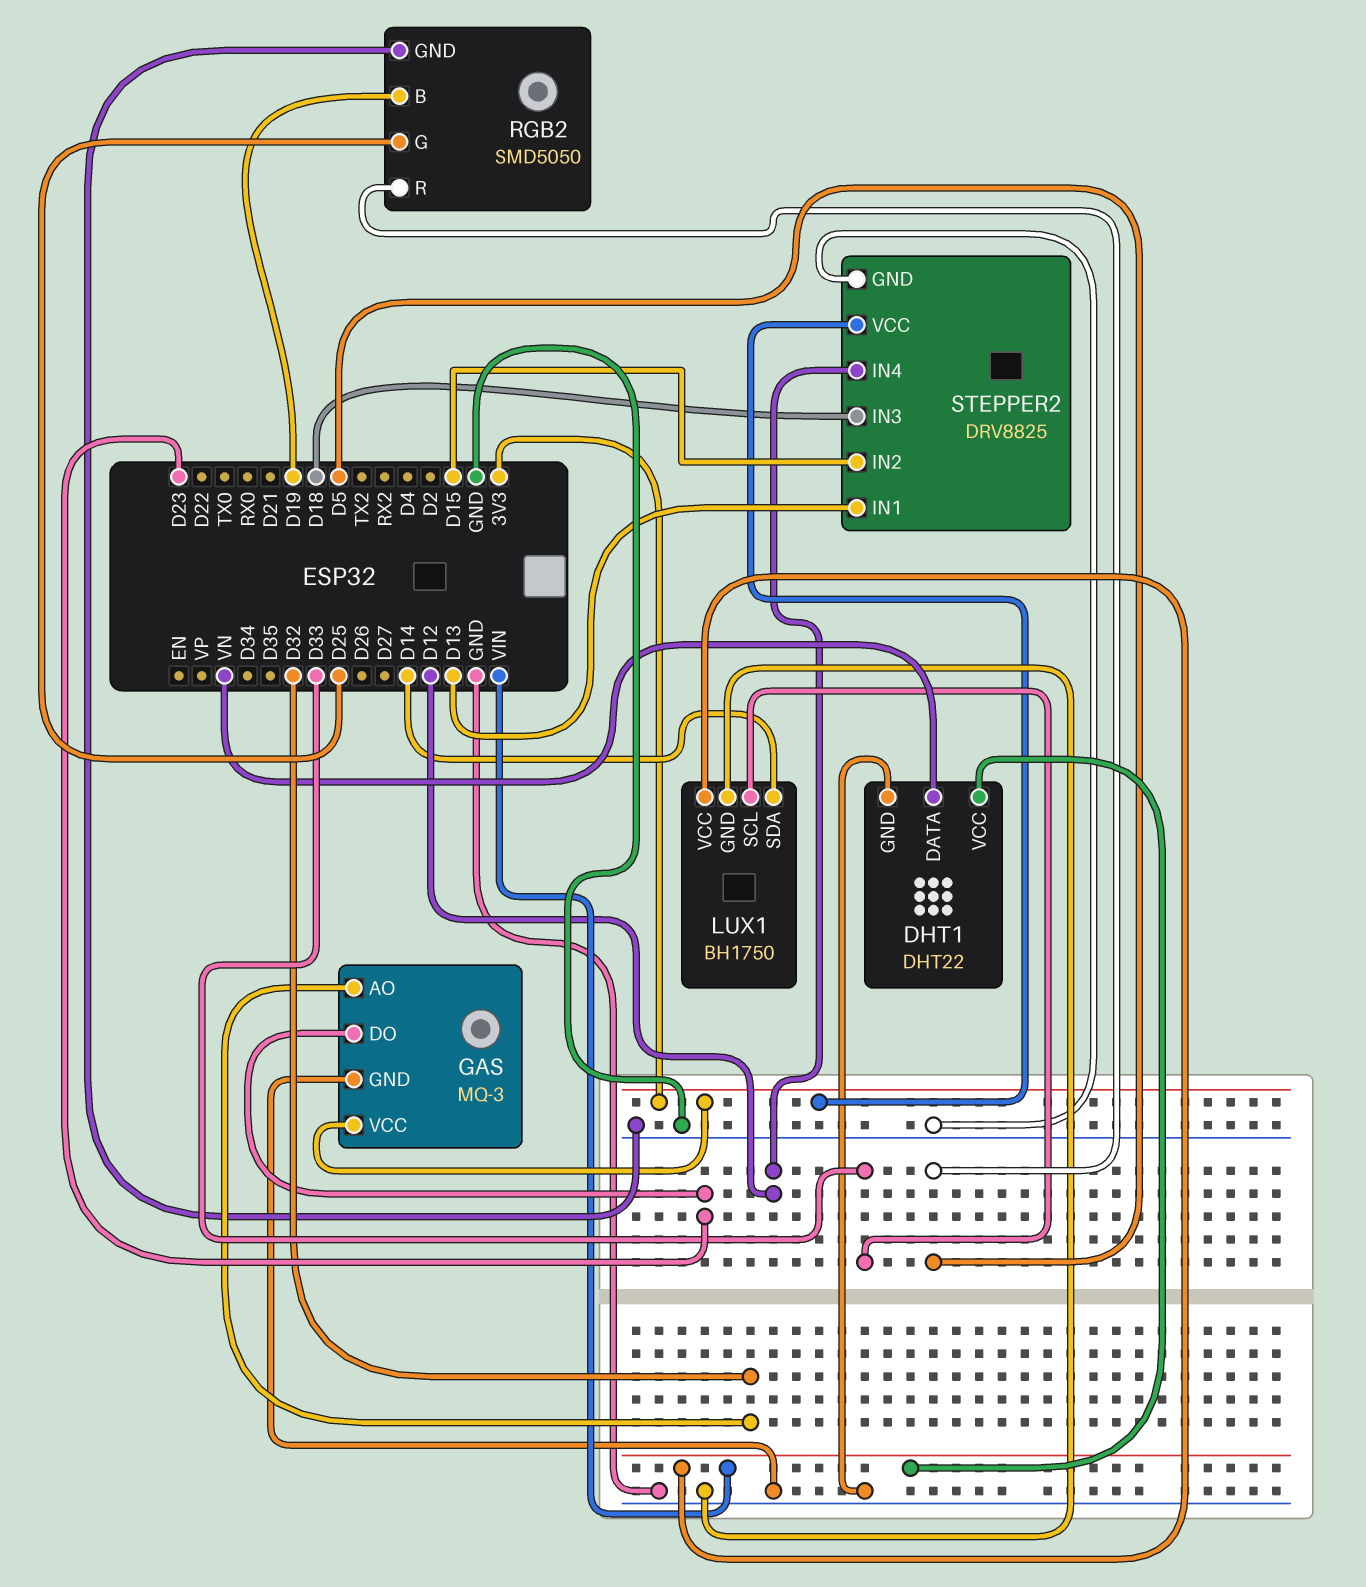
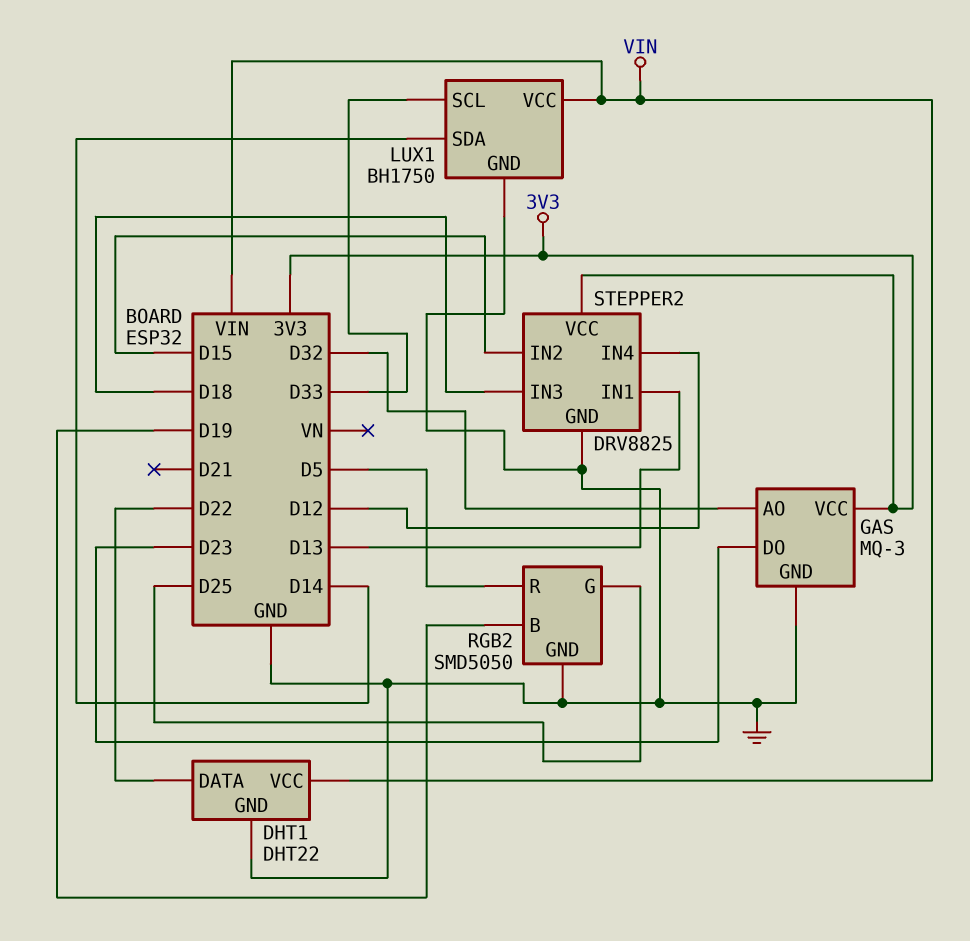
DHT1 pin DATA: VN -> D22

